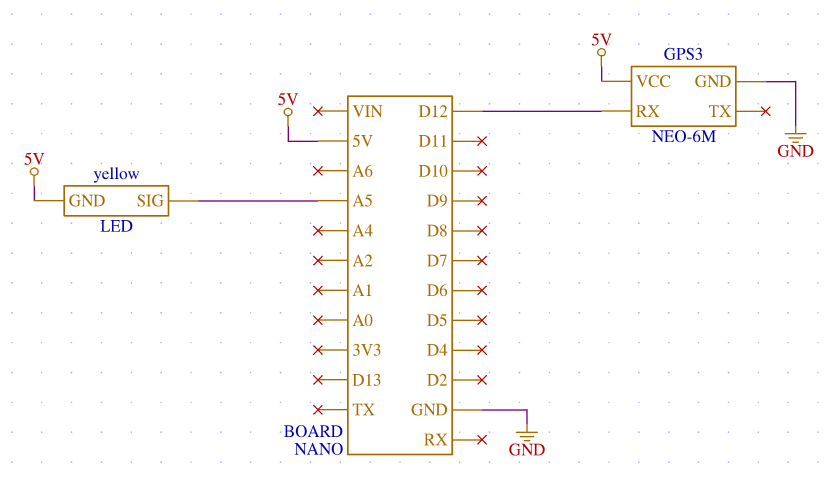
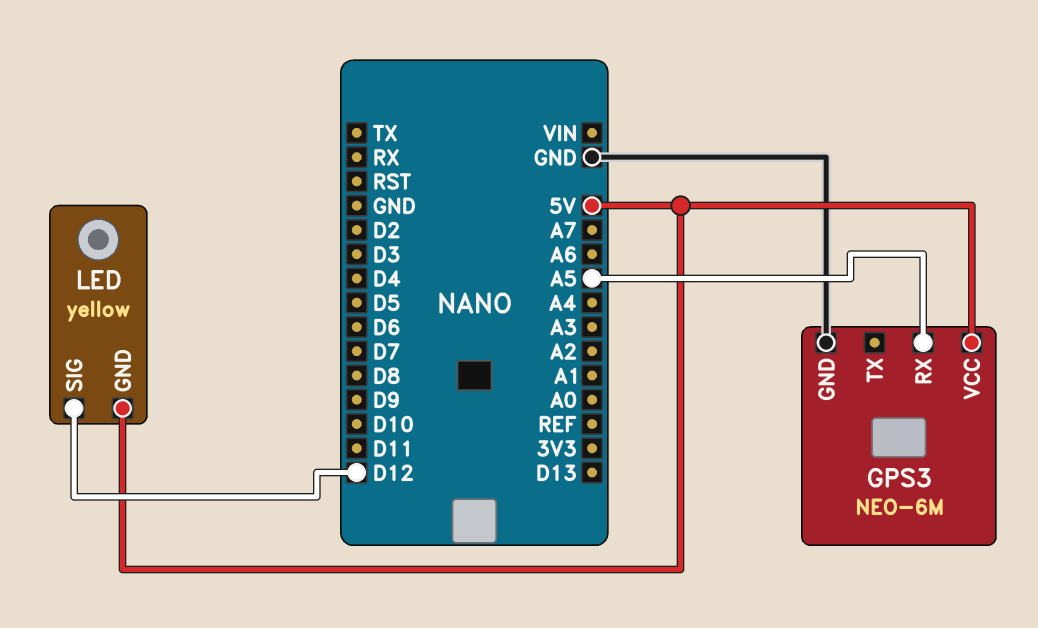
GPS3 pin RX: D12 -> A5
LED pin SIG: A5 -> D12

